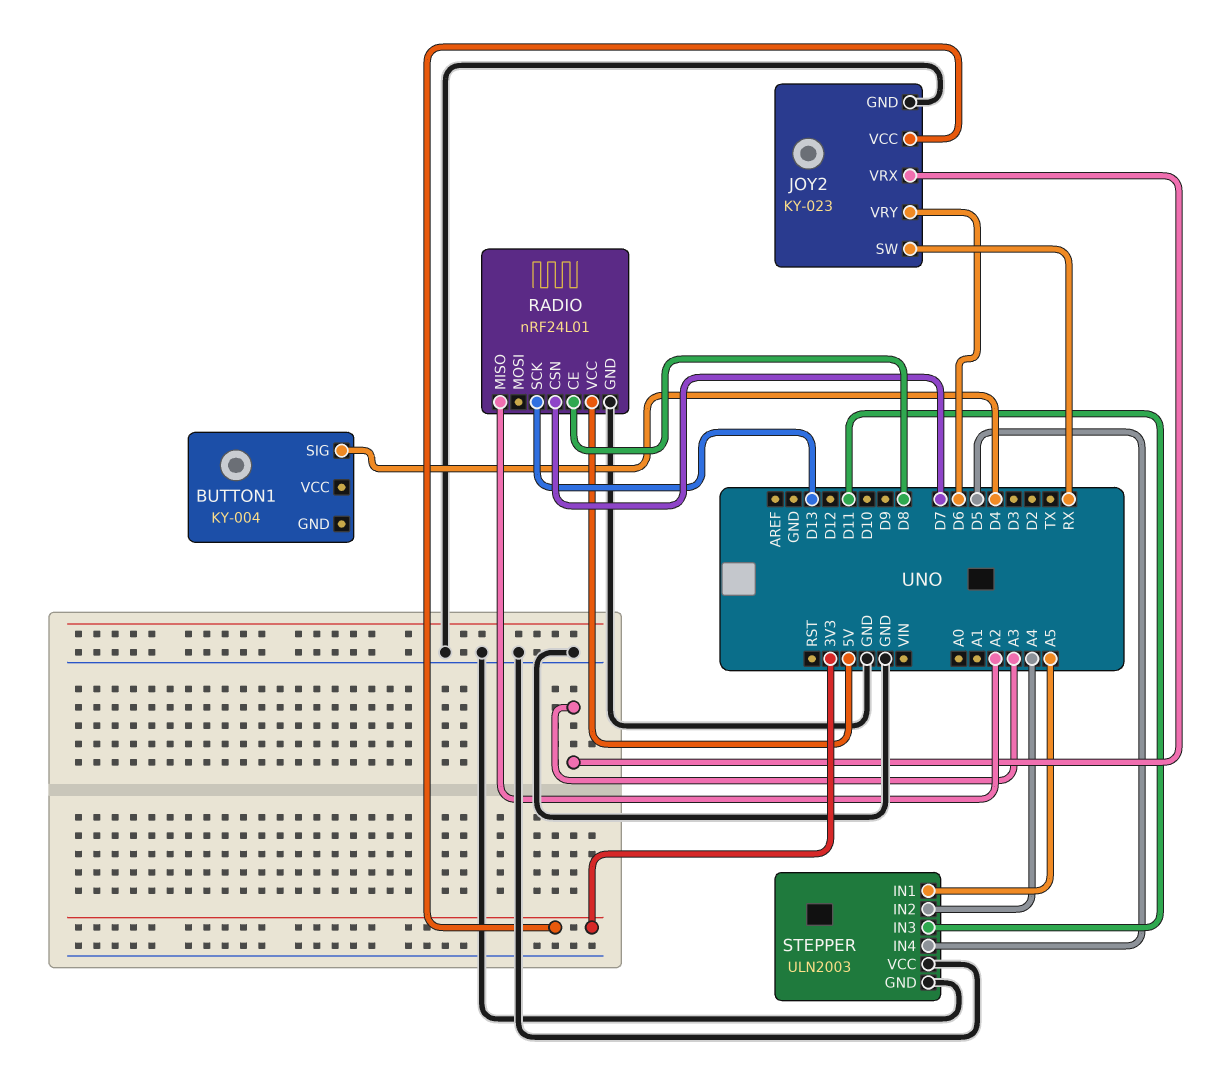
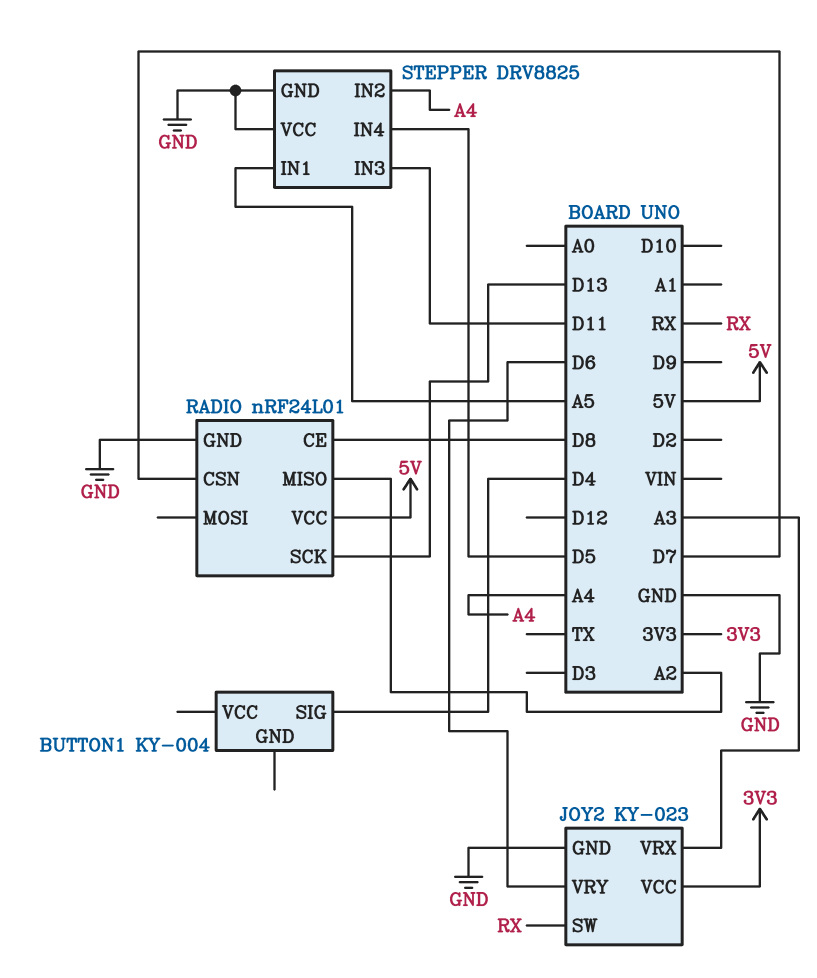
STEPPER: ULN2003 -> DRV8825

